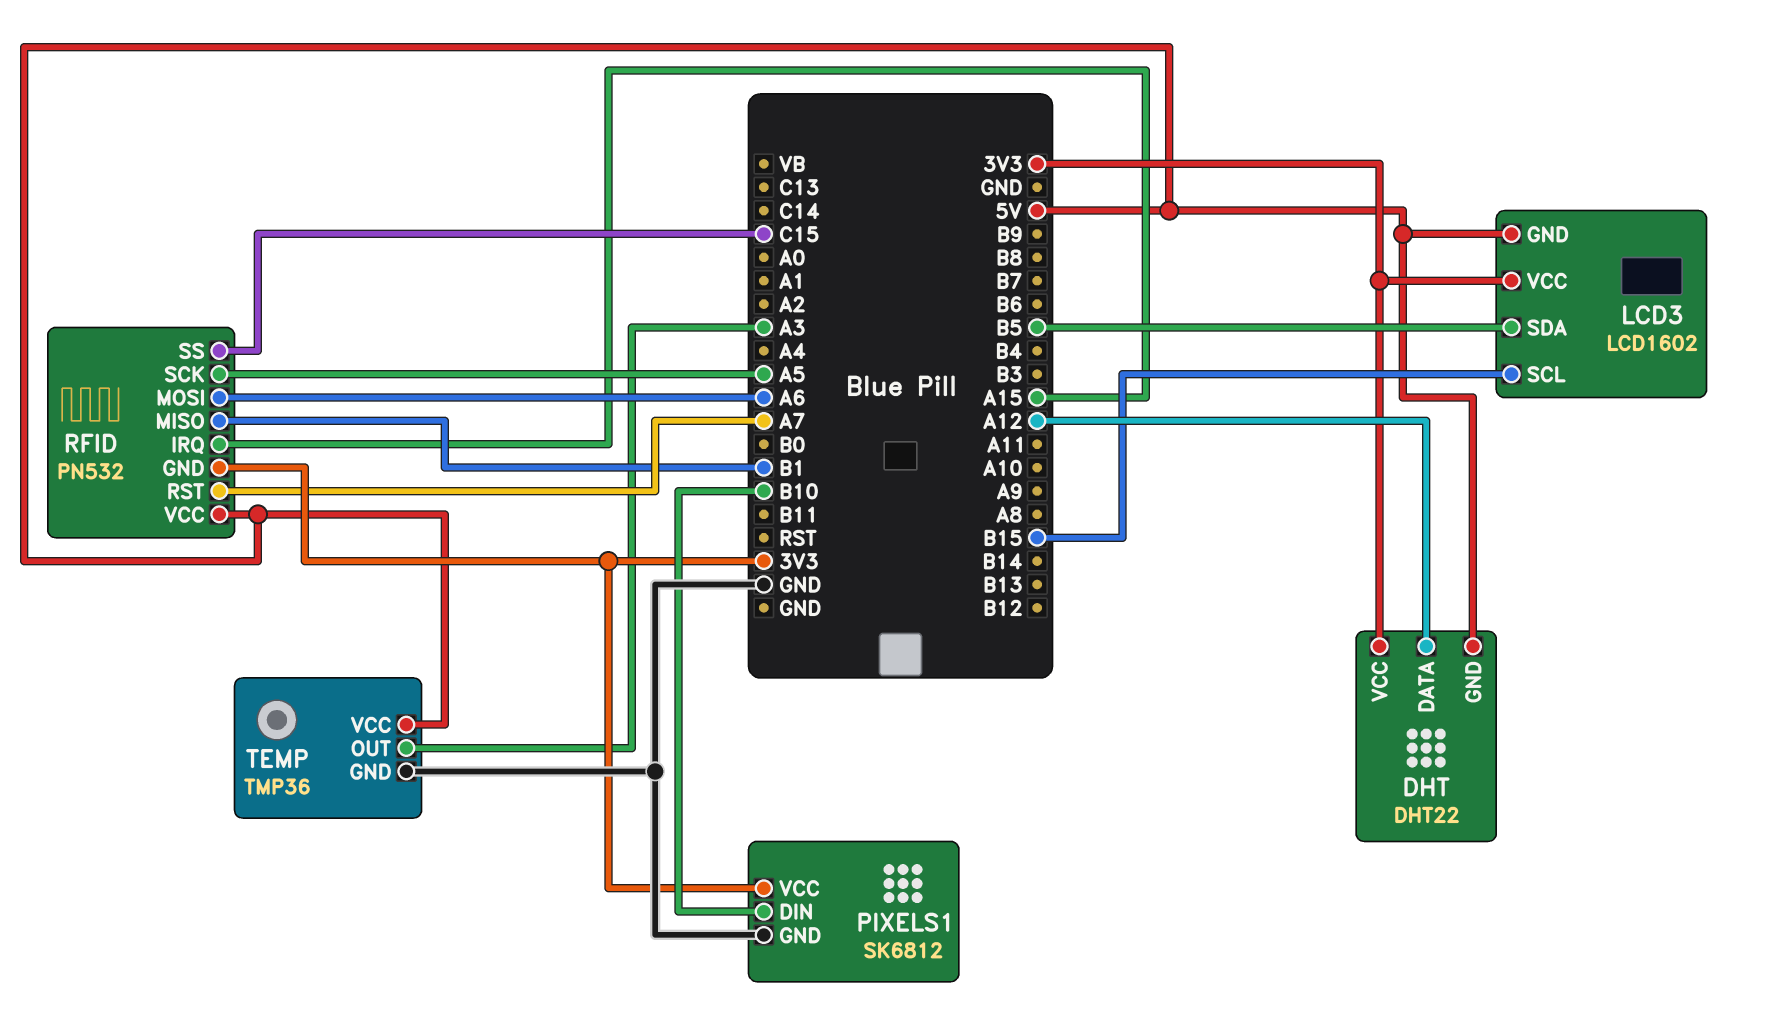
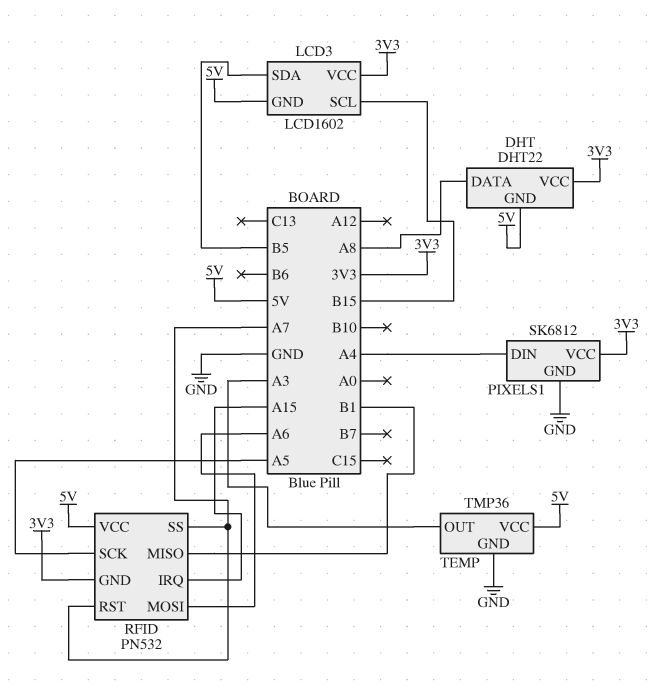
DHT pin DATA: A12 -> A8
PIXELS1 pin DIN: B10 -> A4
RFID pin SS: C15 -> A7

